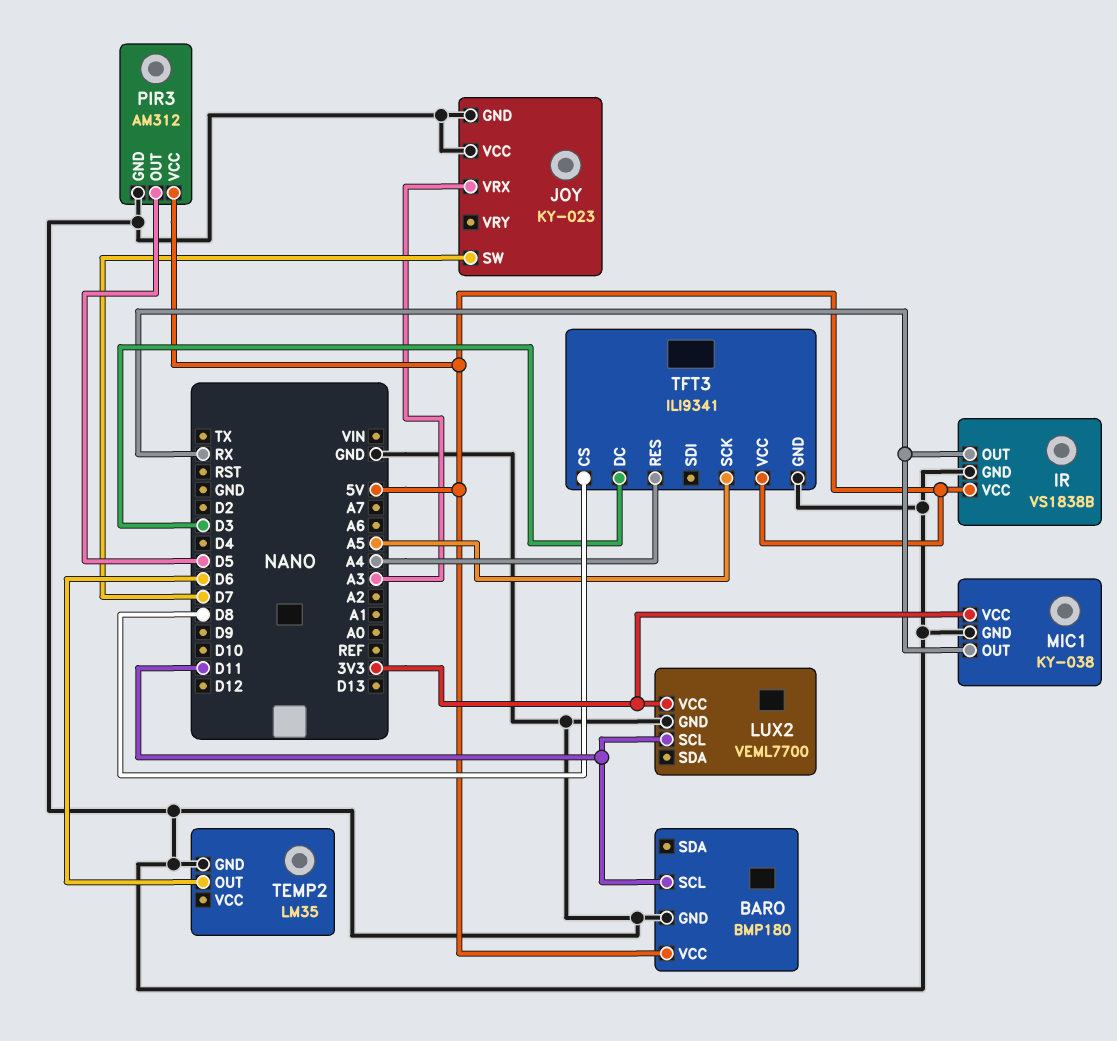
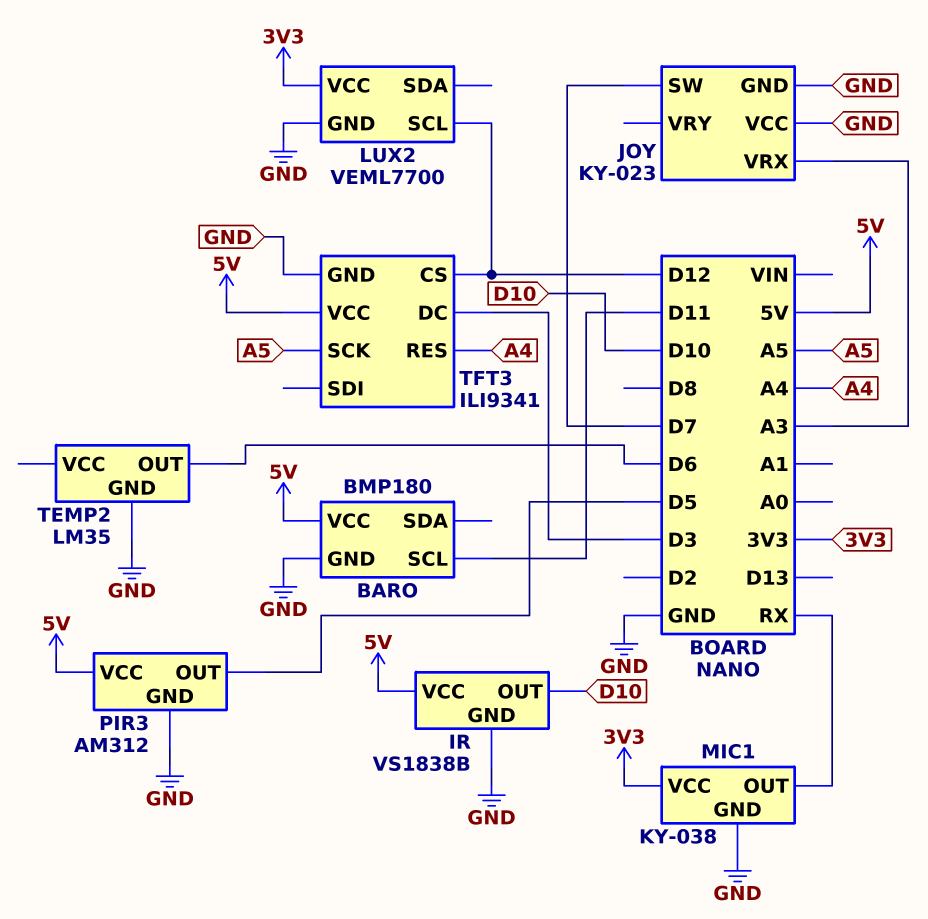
IR pin OUT: RX -> D10
LUX2 pin SCL: D11 -> D12
TFT3 pin CS: D8 -> D12

